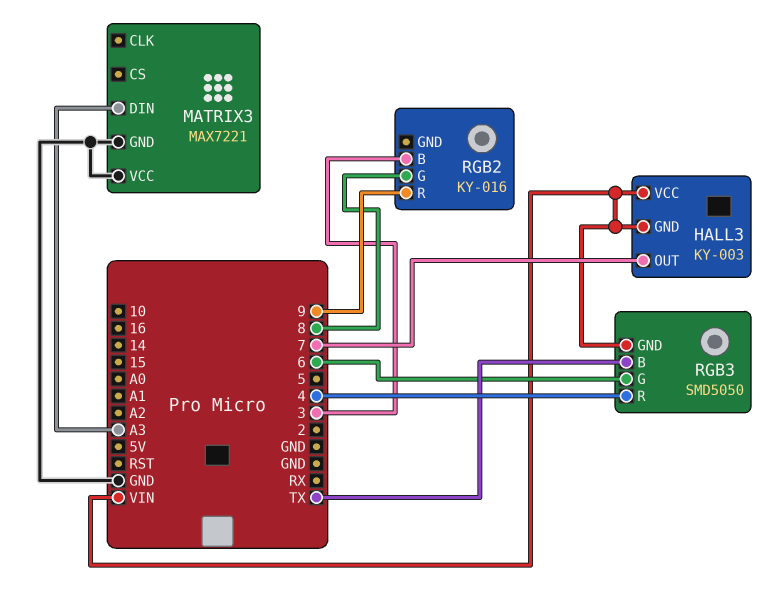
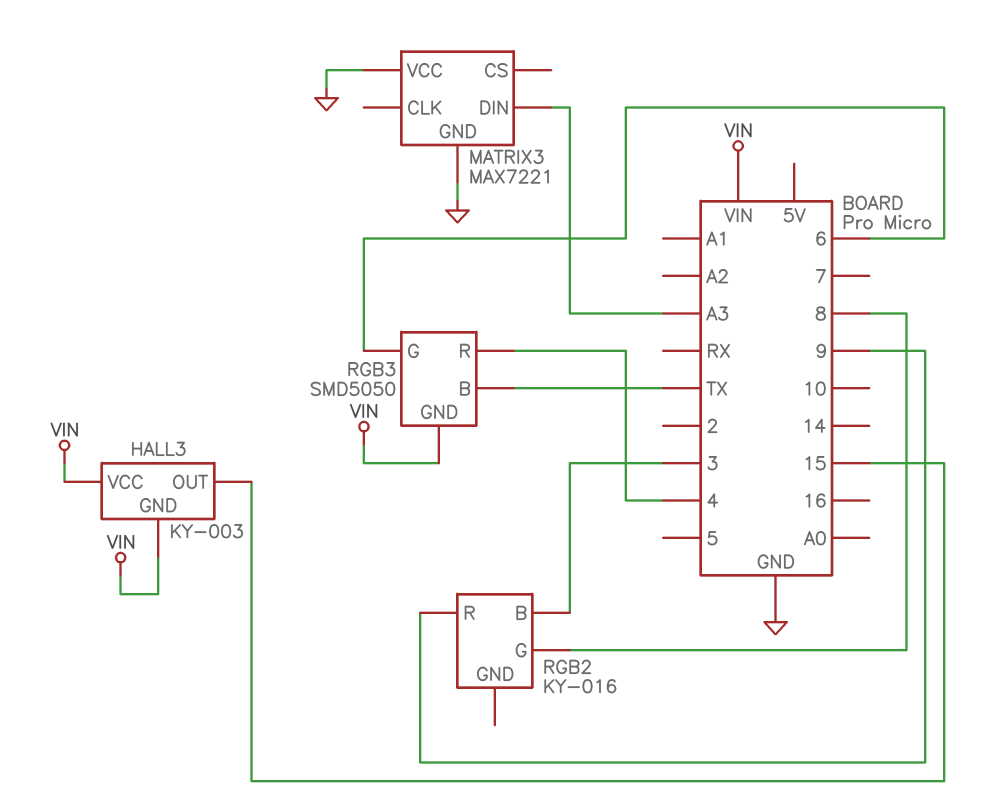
HALL3 pin OUT: 7 -> 15

